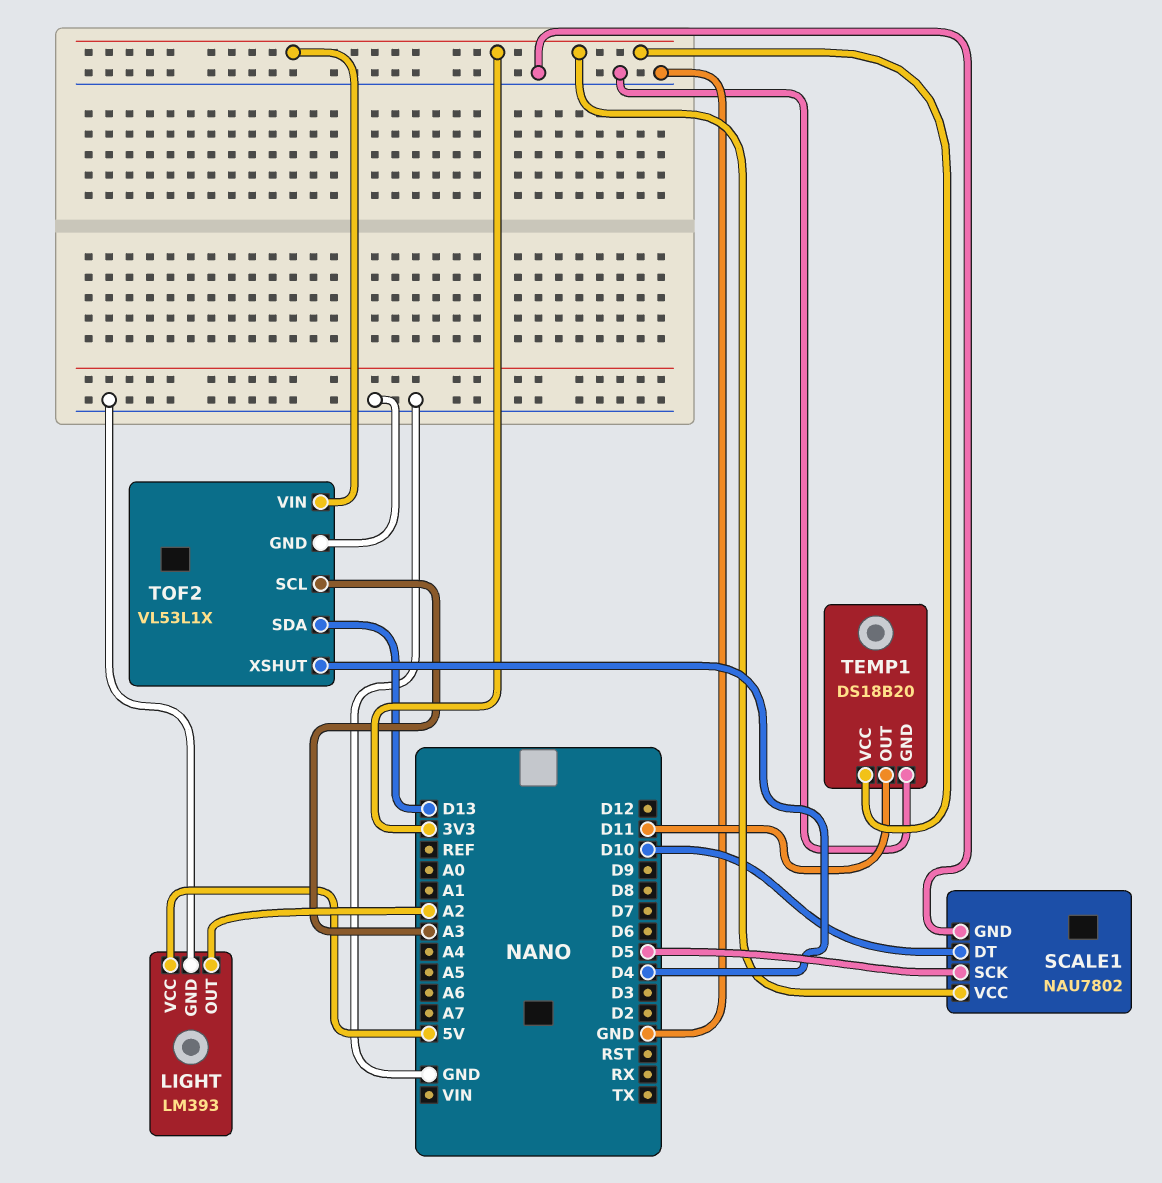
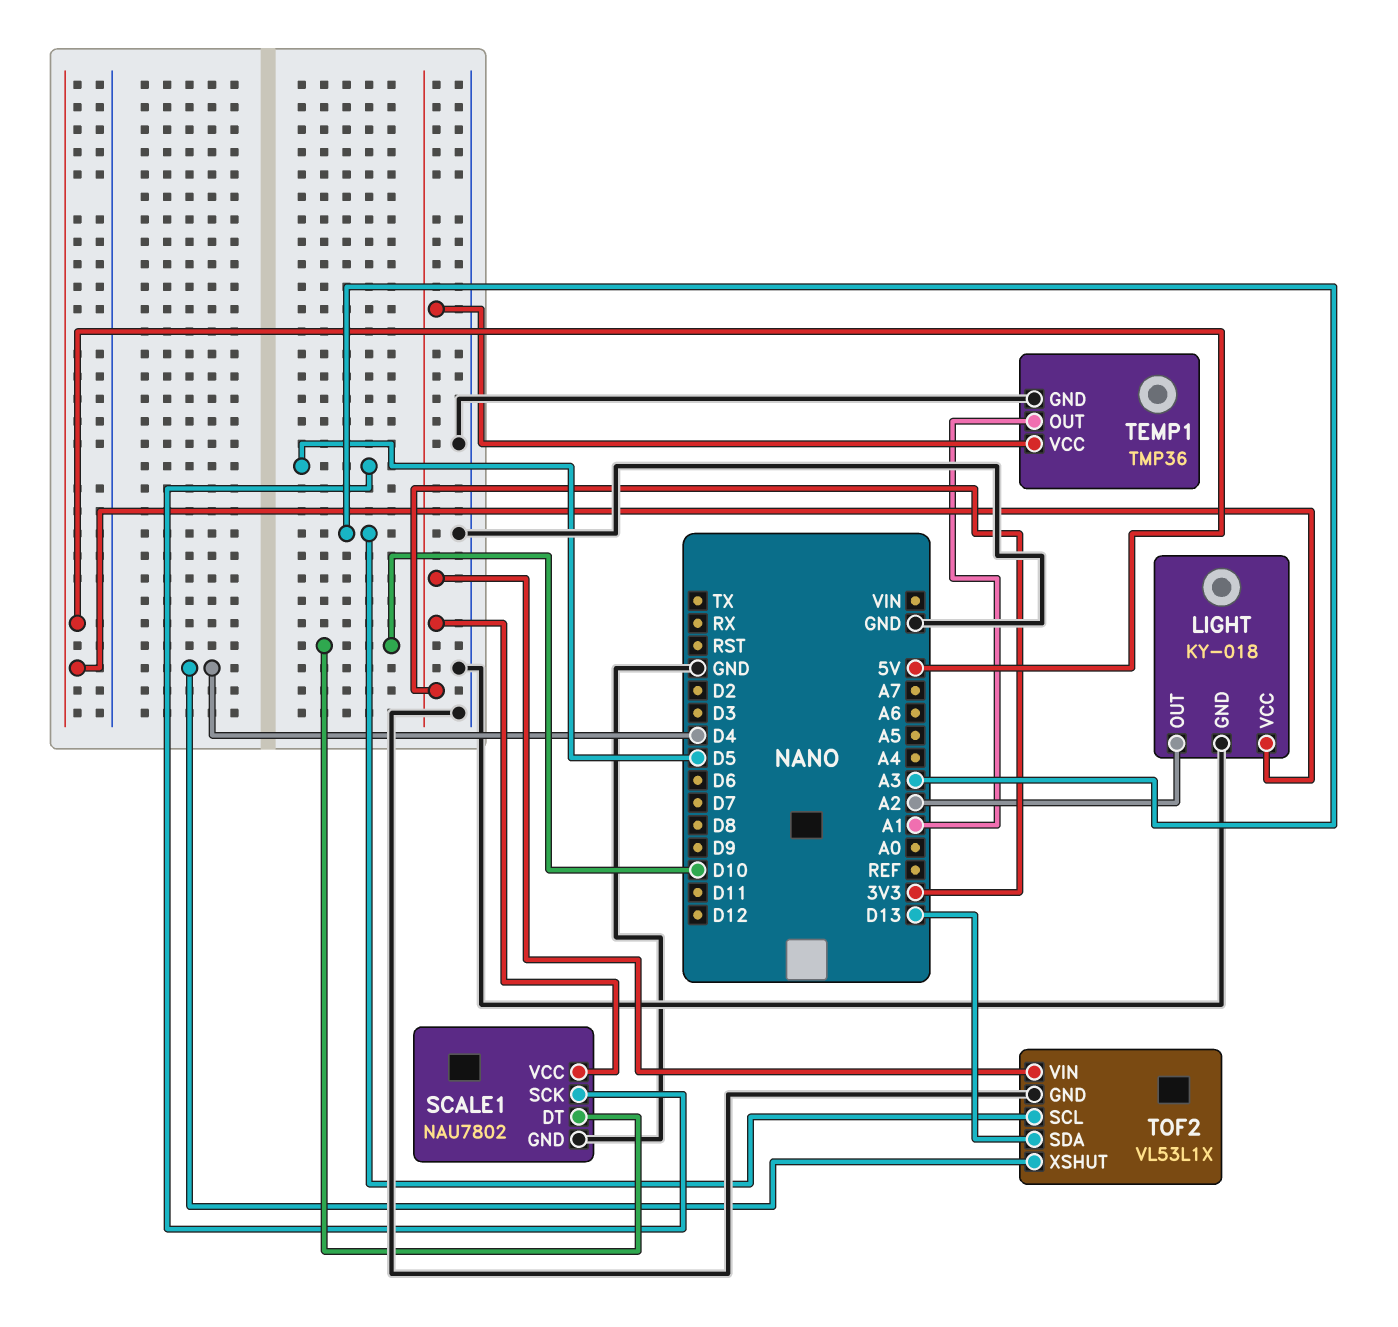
LIGHT: LM393 -> KY-018
TEMP1: DS18B20 -> TMP36
TEMP1 pin OUT: D11 -> A1

